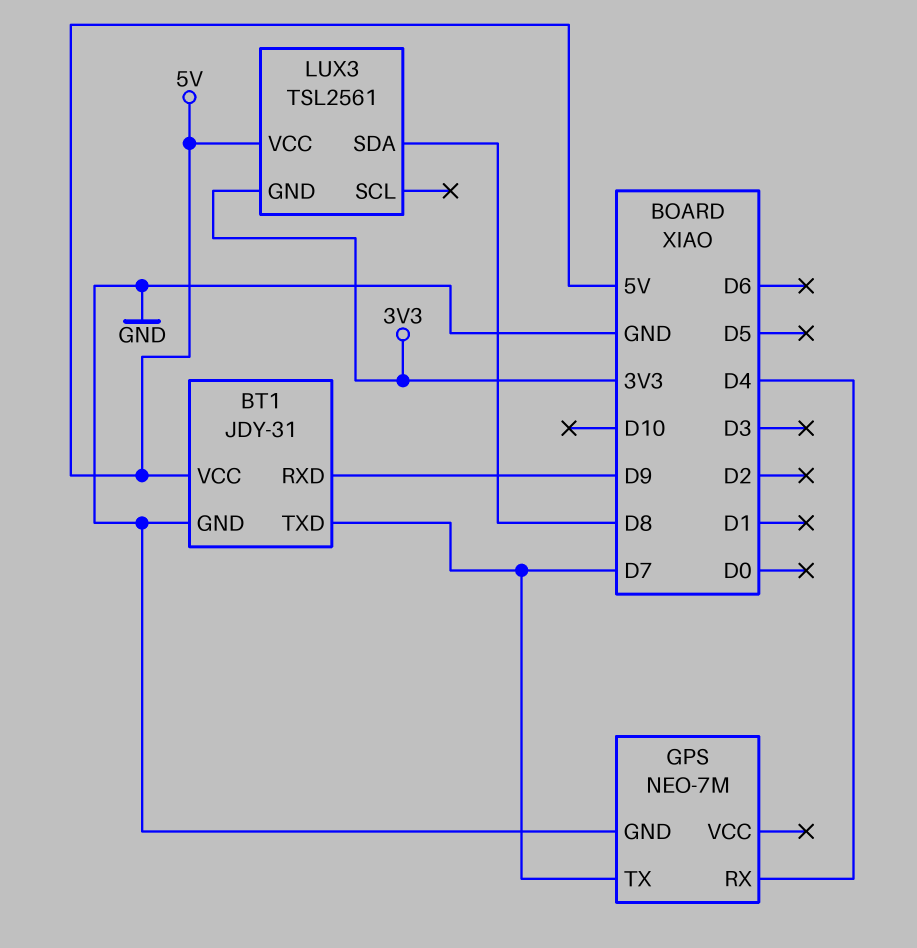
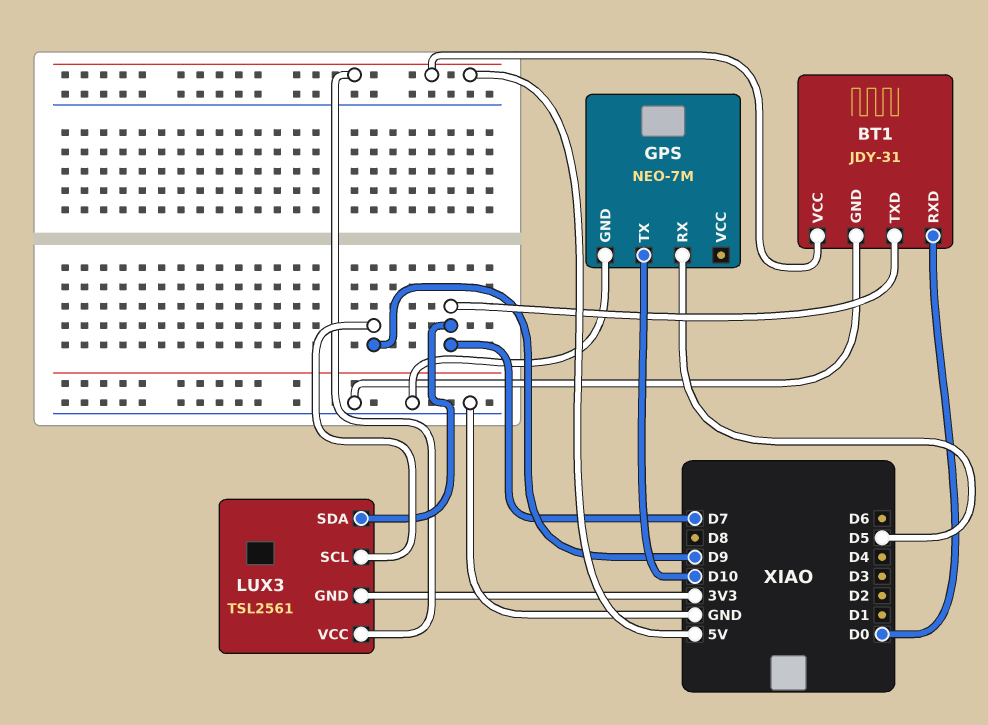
BT1 pin RXD: D9 -> D0
GPS pin RX: D4 -> D5
GPS pin TX: D7 -> D10
LUX3 pin SCL: none -> D9
LUX3 pin SDA: D8 -> D7

